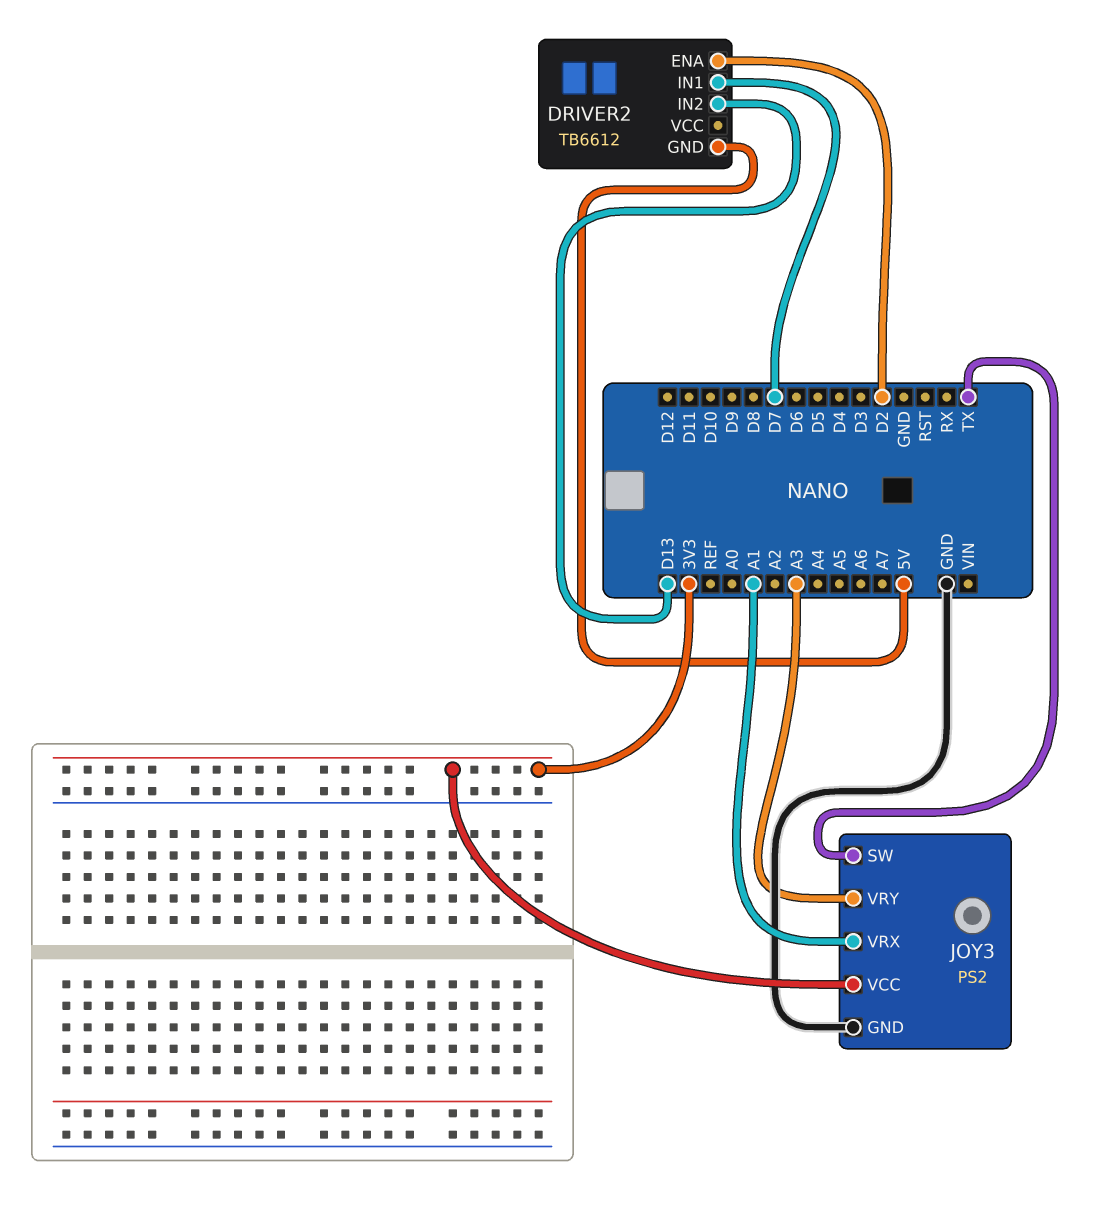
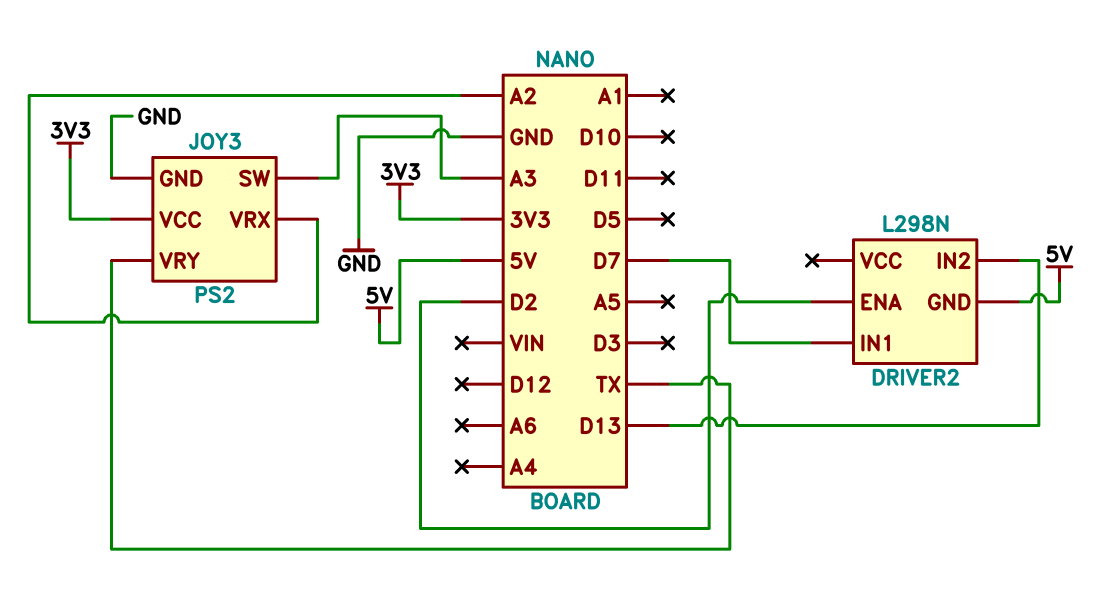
DRIVER2: TB6612 -> L298N
JOY3 pin SW: TX -> A3
JOY3 pin VRX: A1 -> A2
JOY3 pin VRY: A3 -> TX

